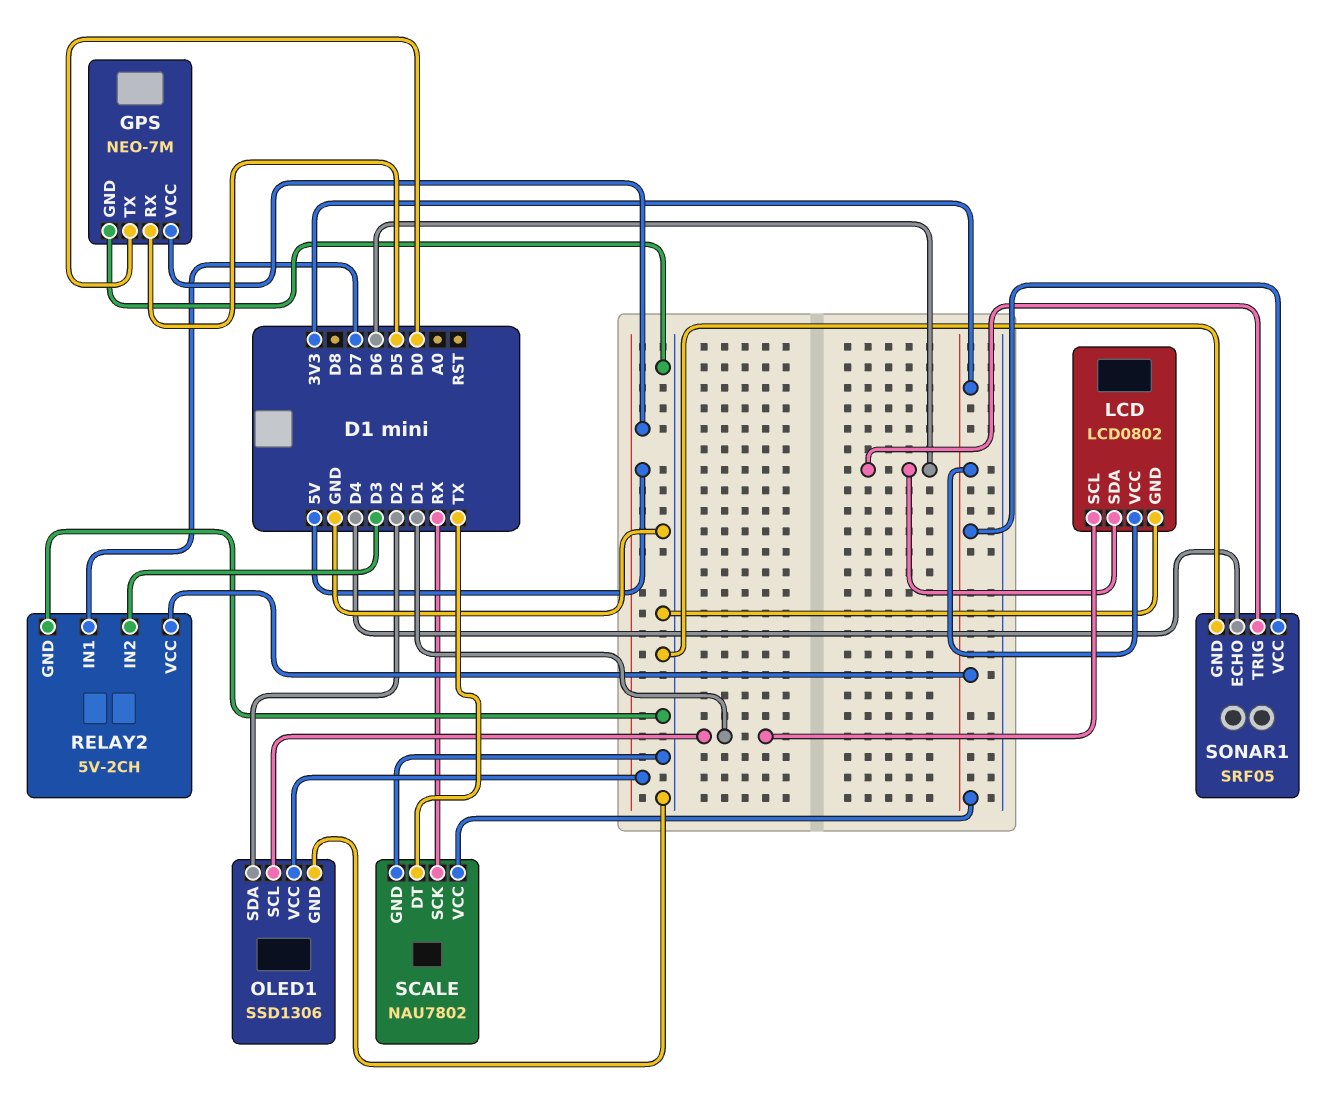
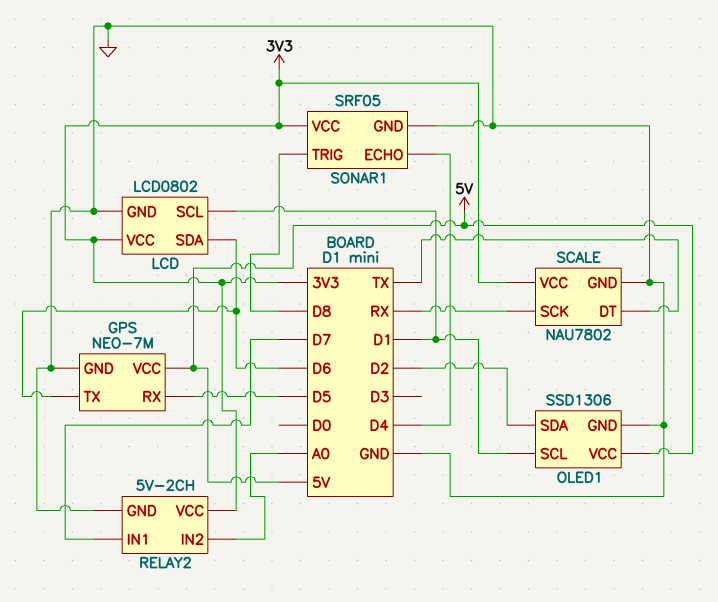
GPS pin TX: D0 -> D6
RELAY2 pin IN2: D3 -> A0
SONAR1 pin TRIG: D6 -> D8

